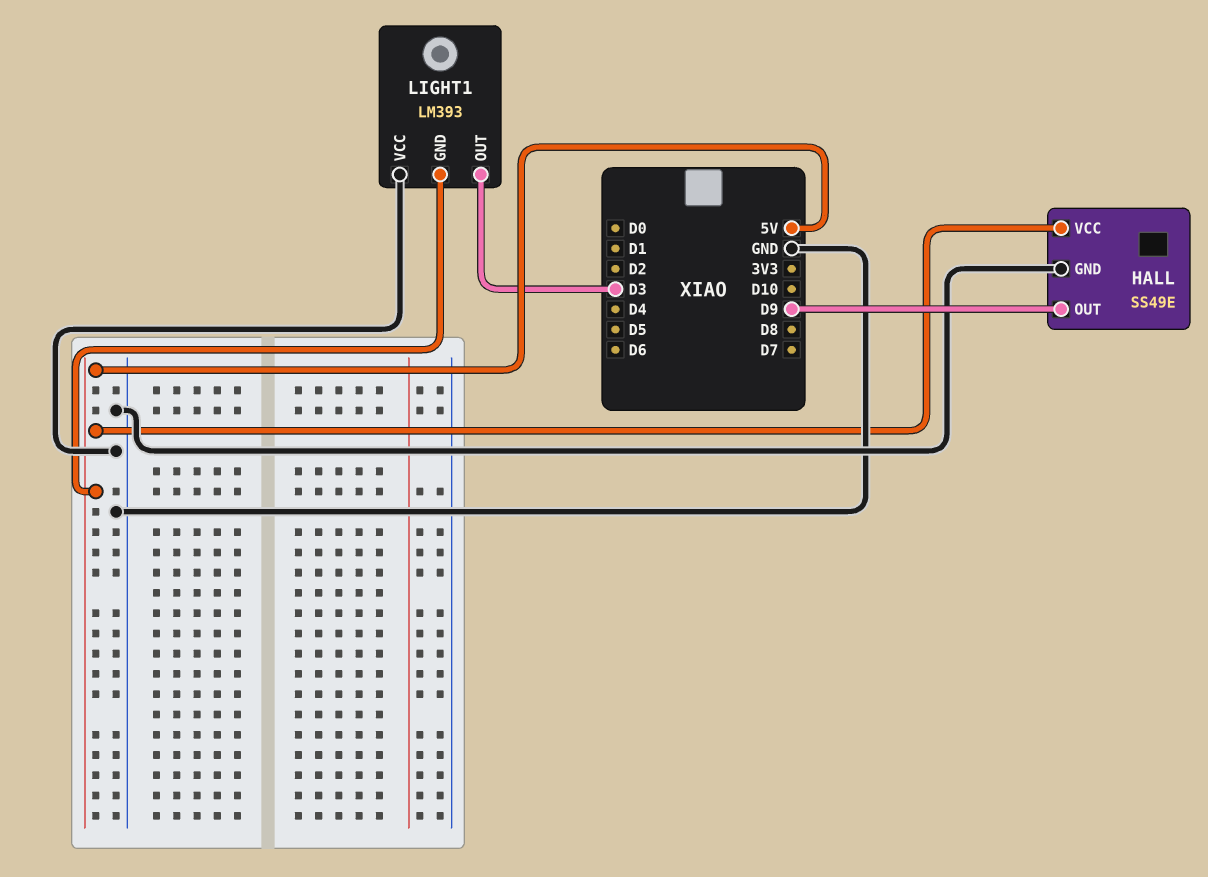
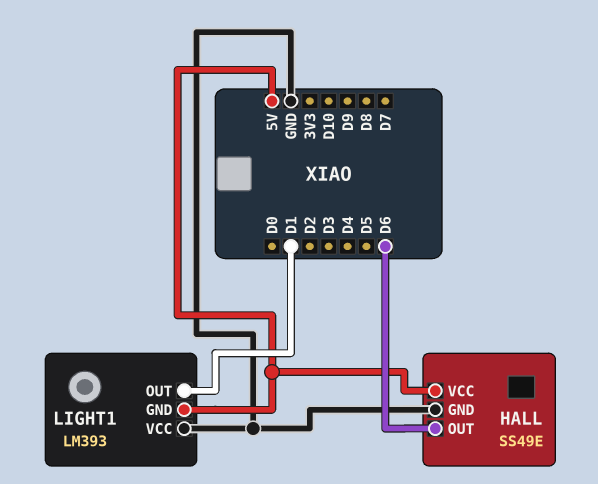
HALL pin OUT: D9 -> D6
LIGHT1 pin OUT: D3 -> D1

